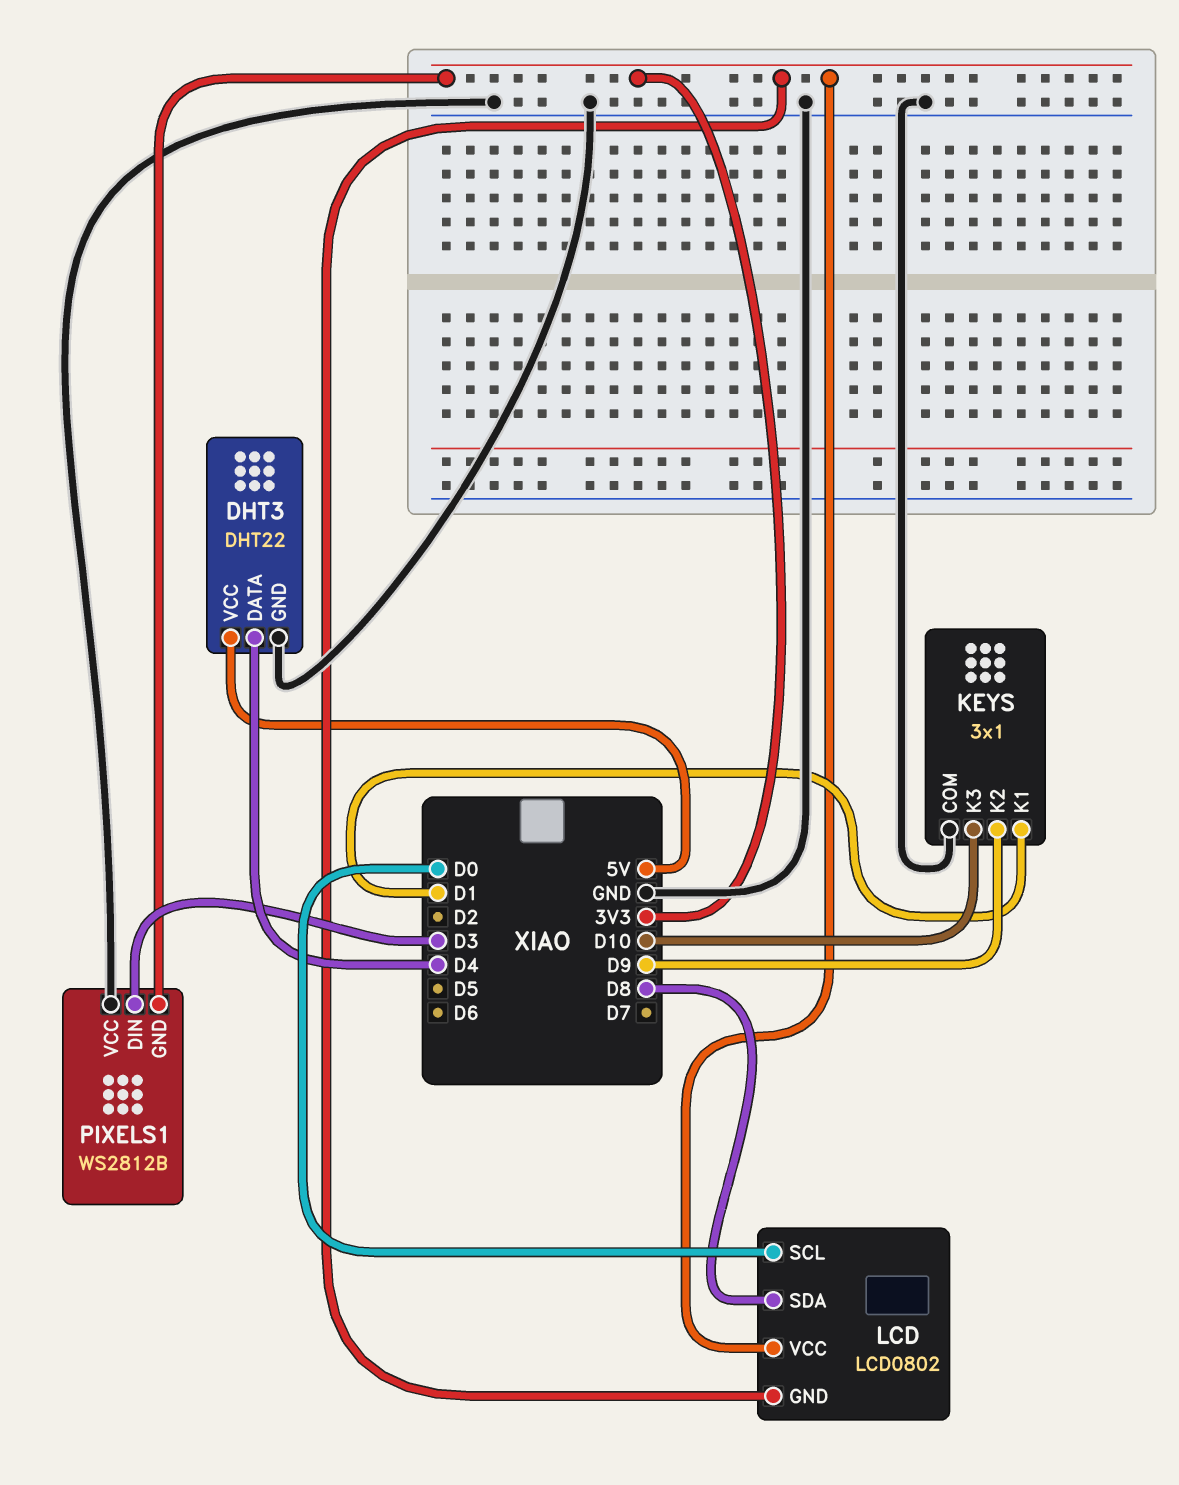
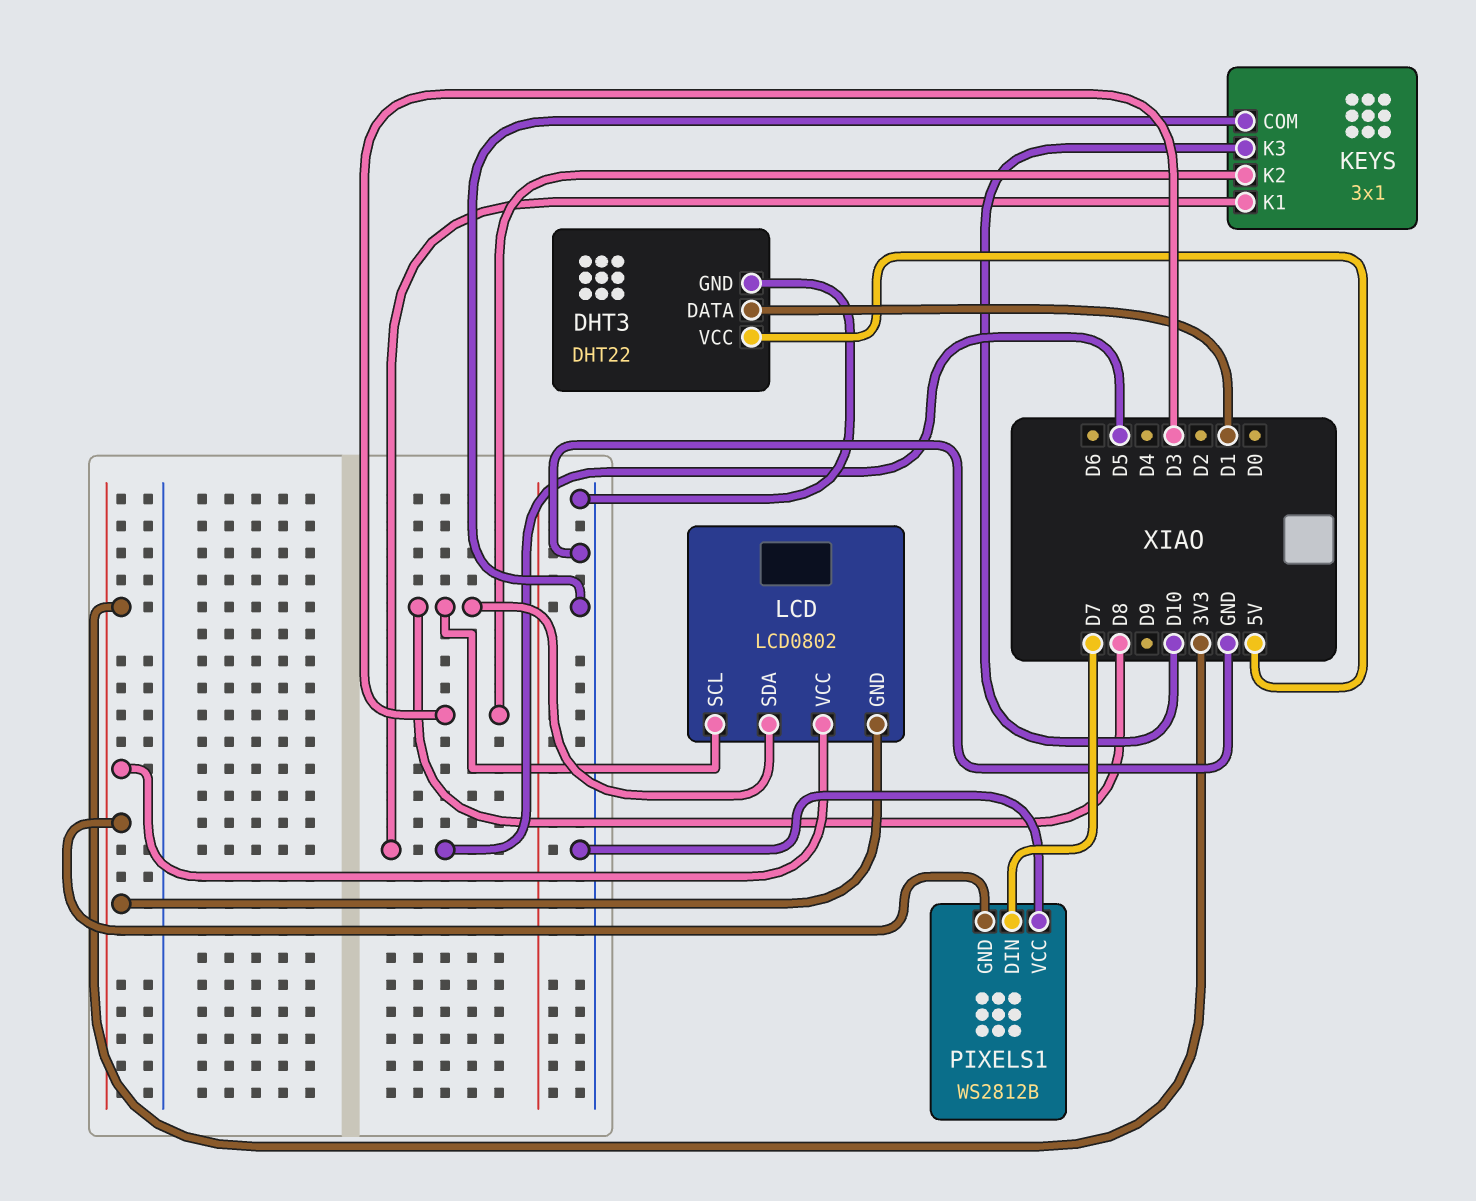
DHT3 pin DATA: D4 -> D1
KEYS pin K1: D1 -> D5
KEYS pin K2: D9 -> D3
LCD pin SCL: D0 -> D8
PIXELS1 pin DIN: D3 -> D7

